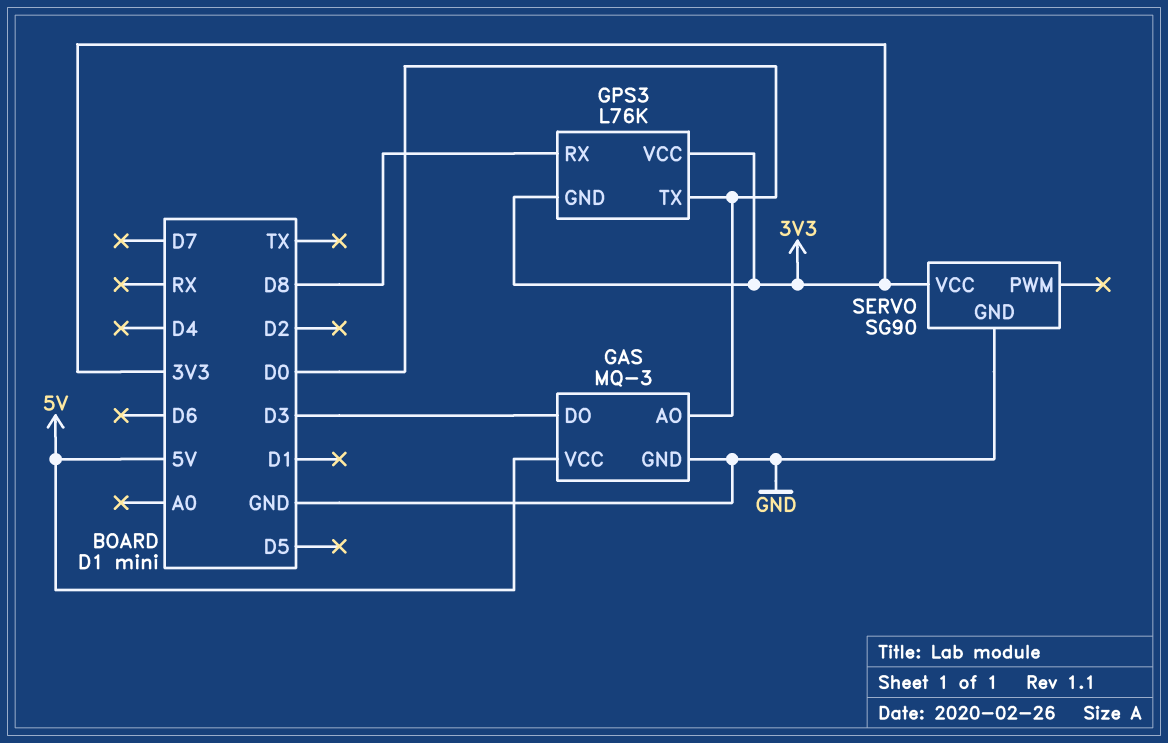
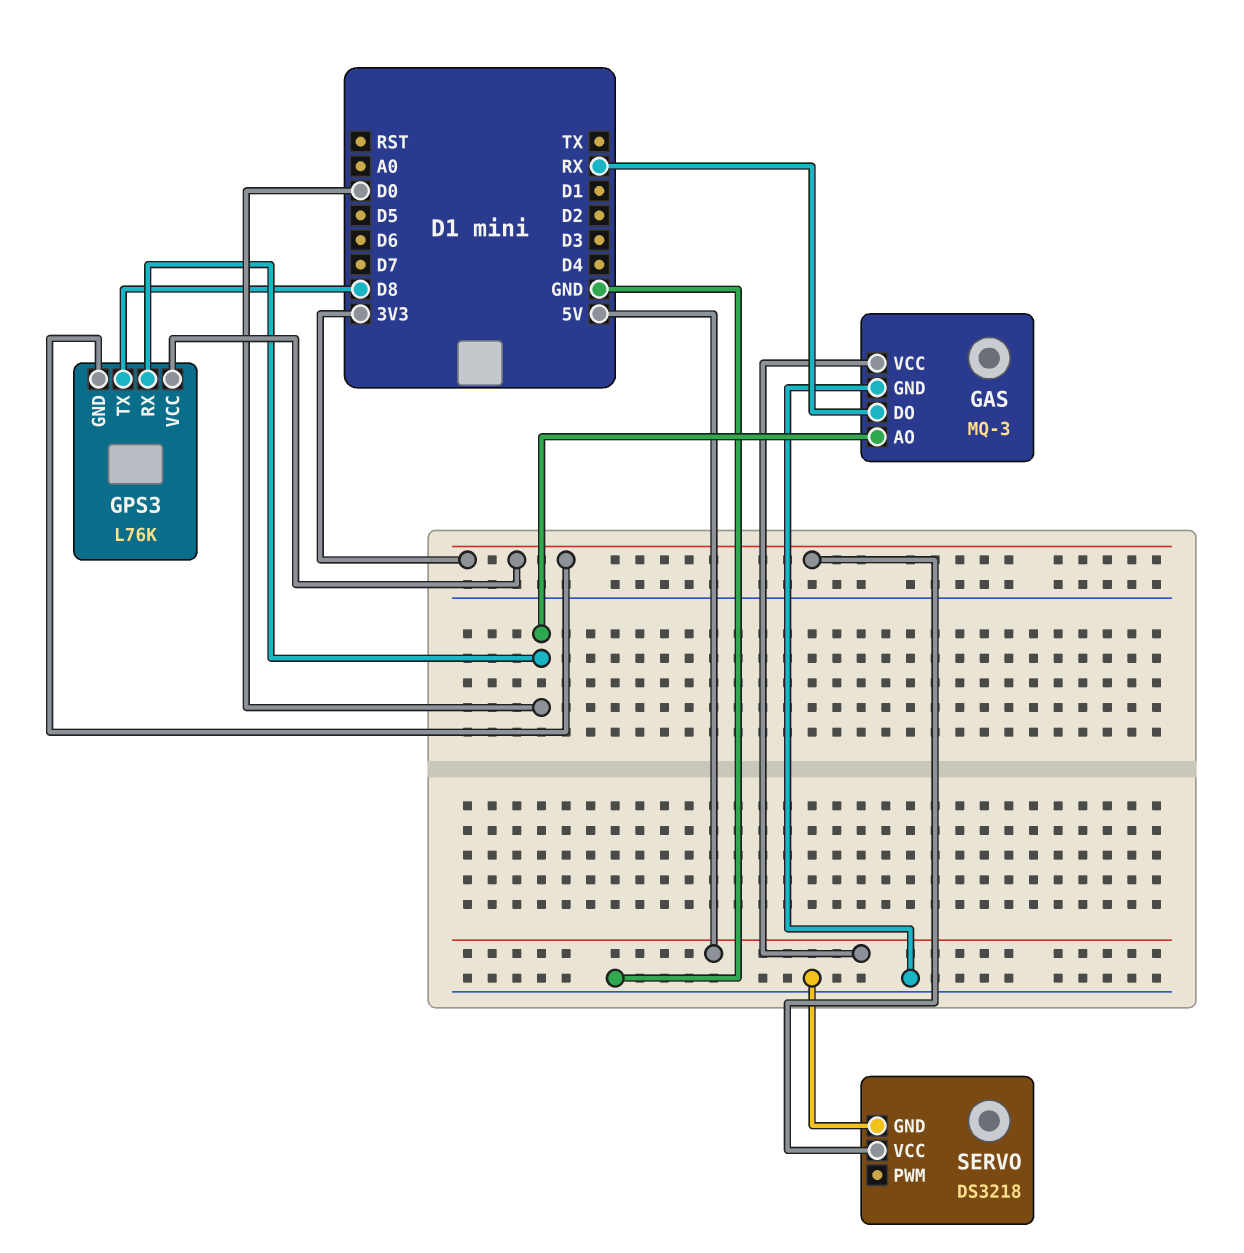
GAS pin DO: D3 -> RX
GPS3 pin RX: D8 -> D0
GPS3 pin TX: D0 -> D8
SERVO: SG90 -> DS3218

